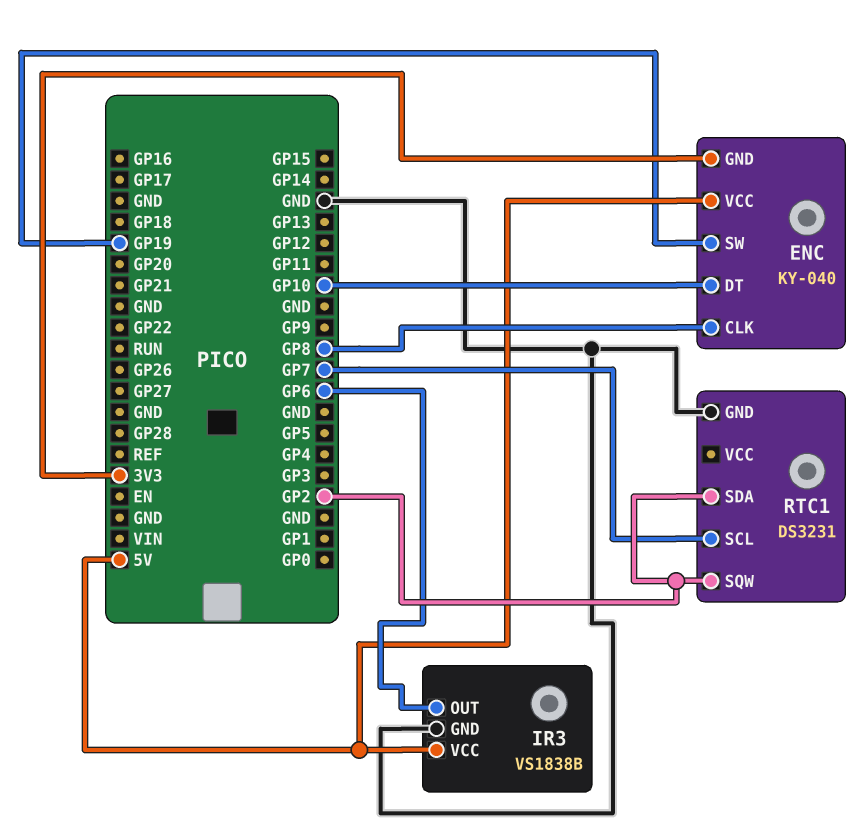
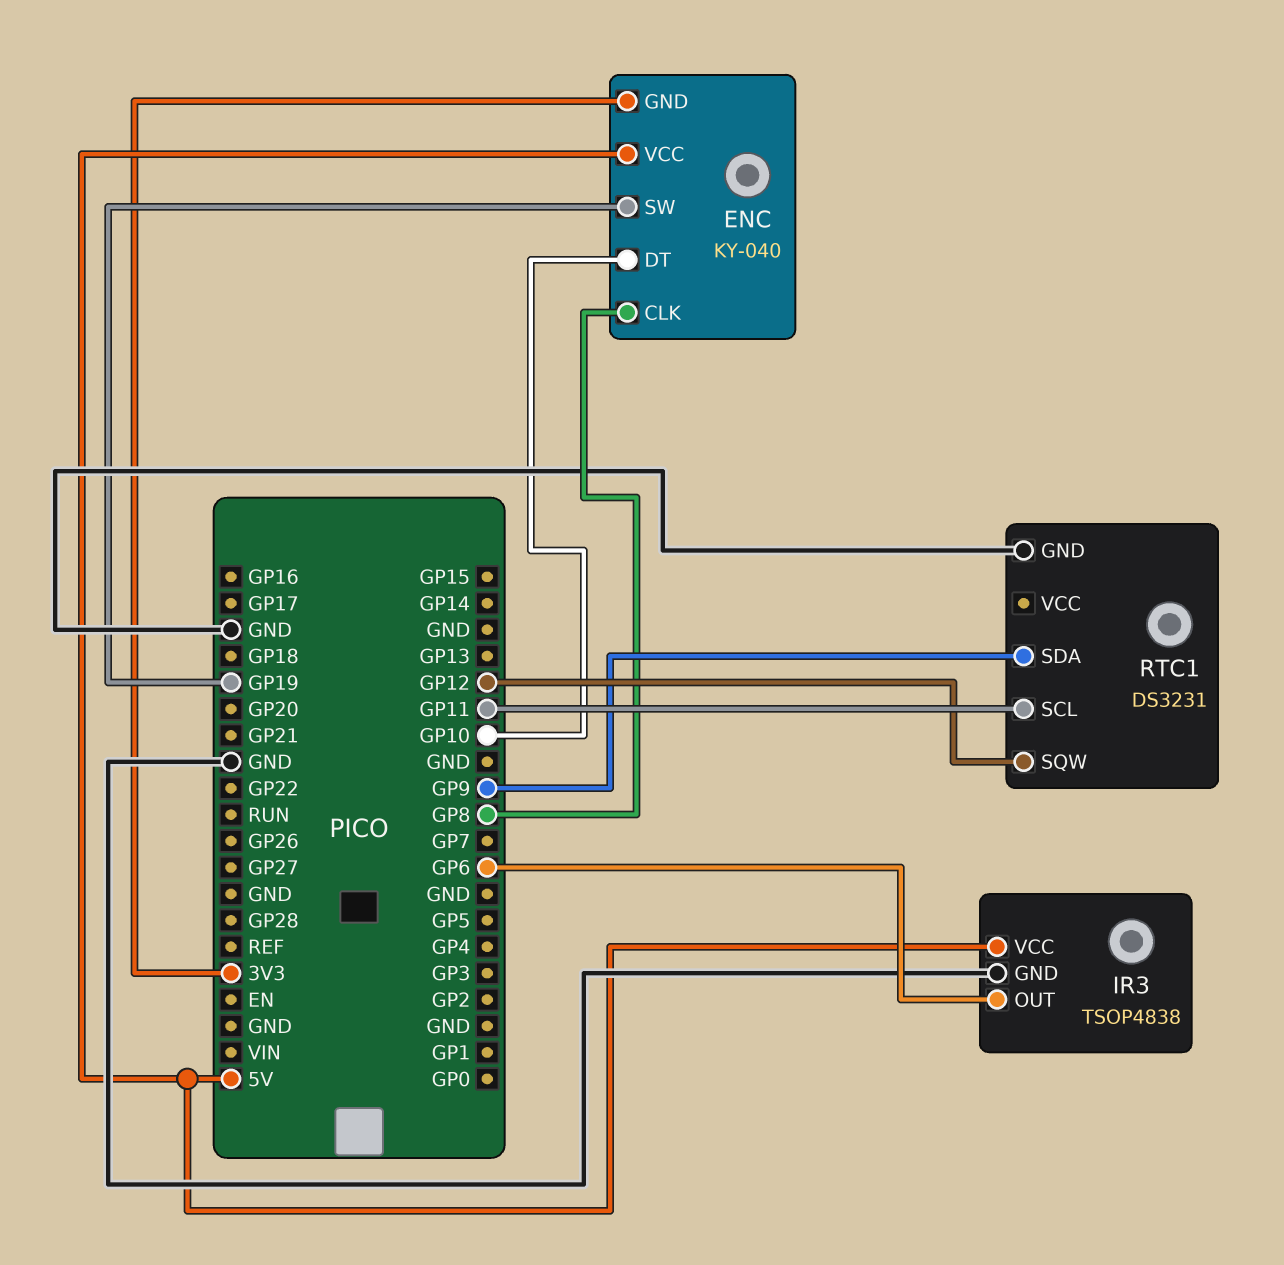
IR3: VS1838B -> TSOP4838
RTC1 pin SCL: GP7 -> GP11
RTC1 pin SDA: GP2 -> GP9
RTC1 pin SQW: GP2 -> GP12

